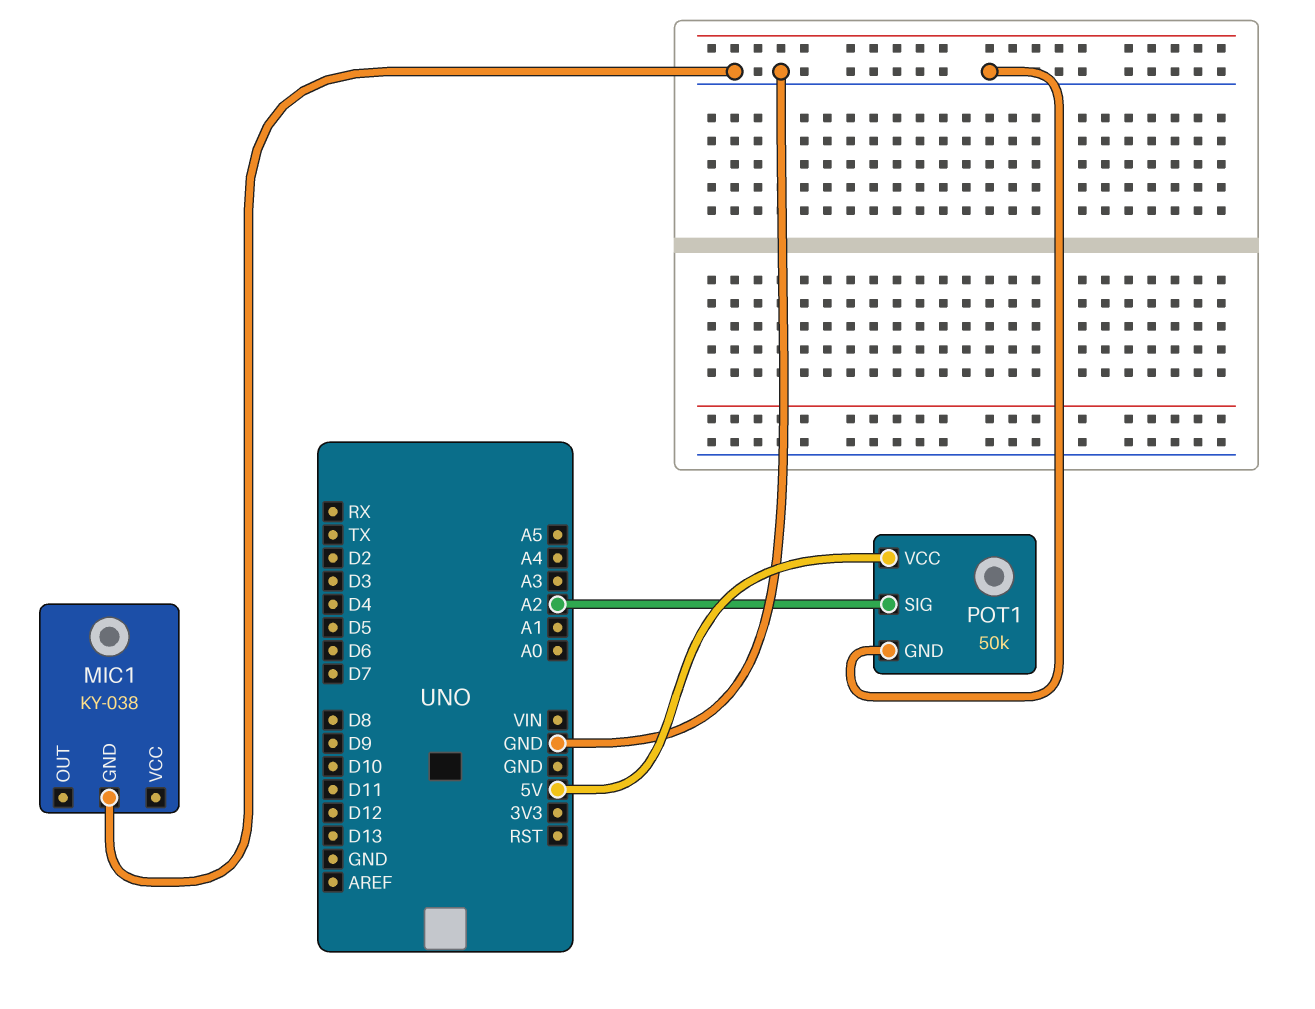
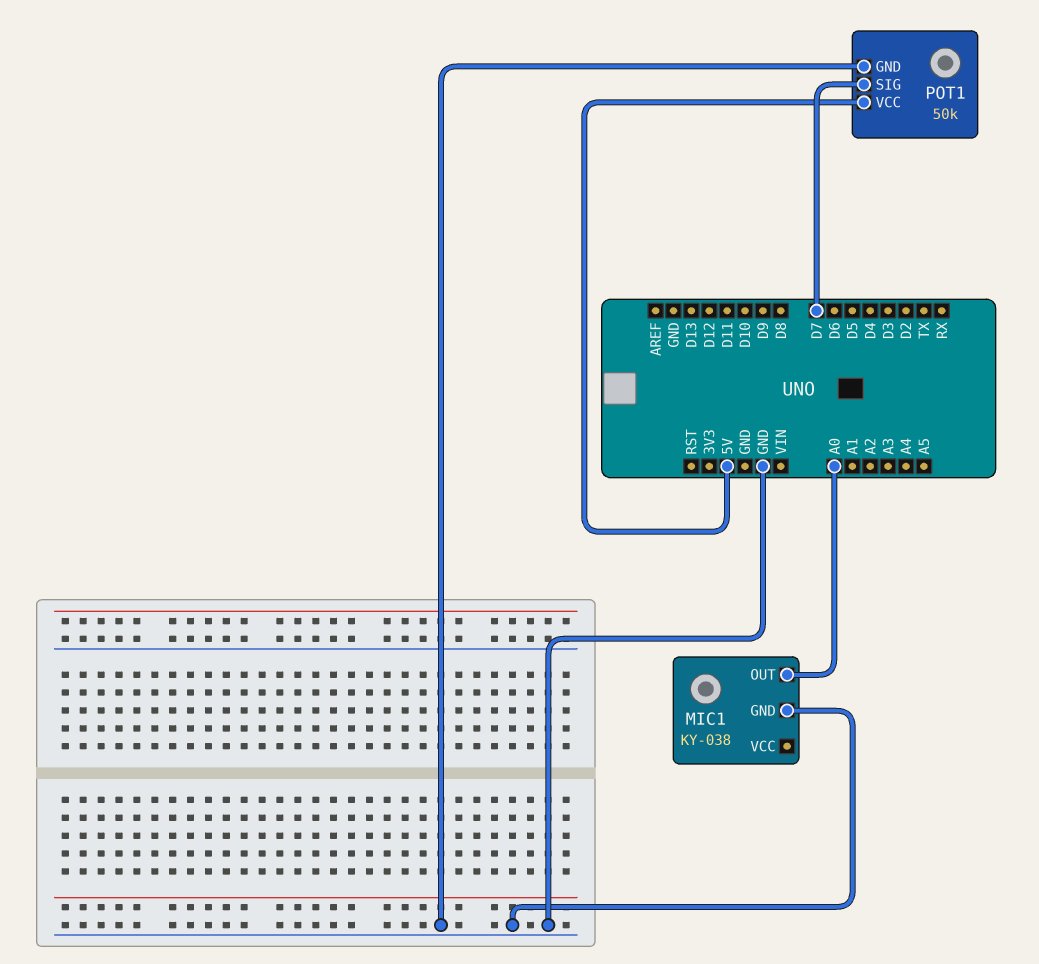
MIC1 pin OUT: none -> A0
POT1 pin SIG: A2 -> D7

